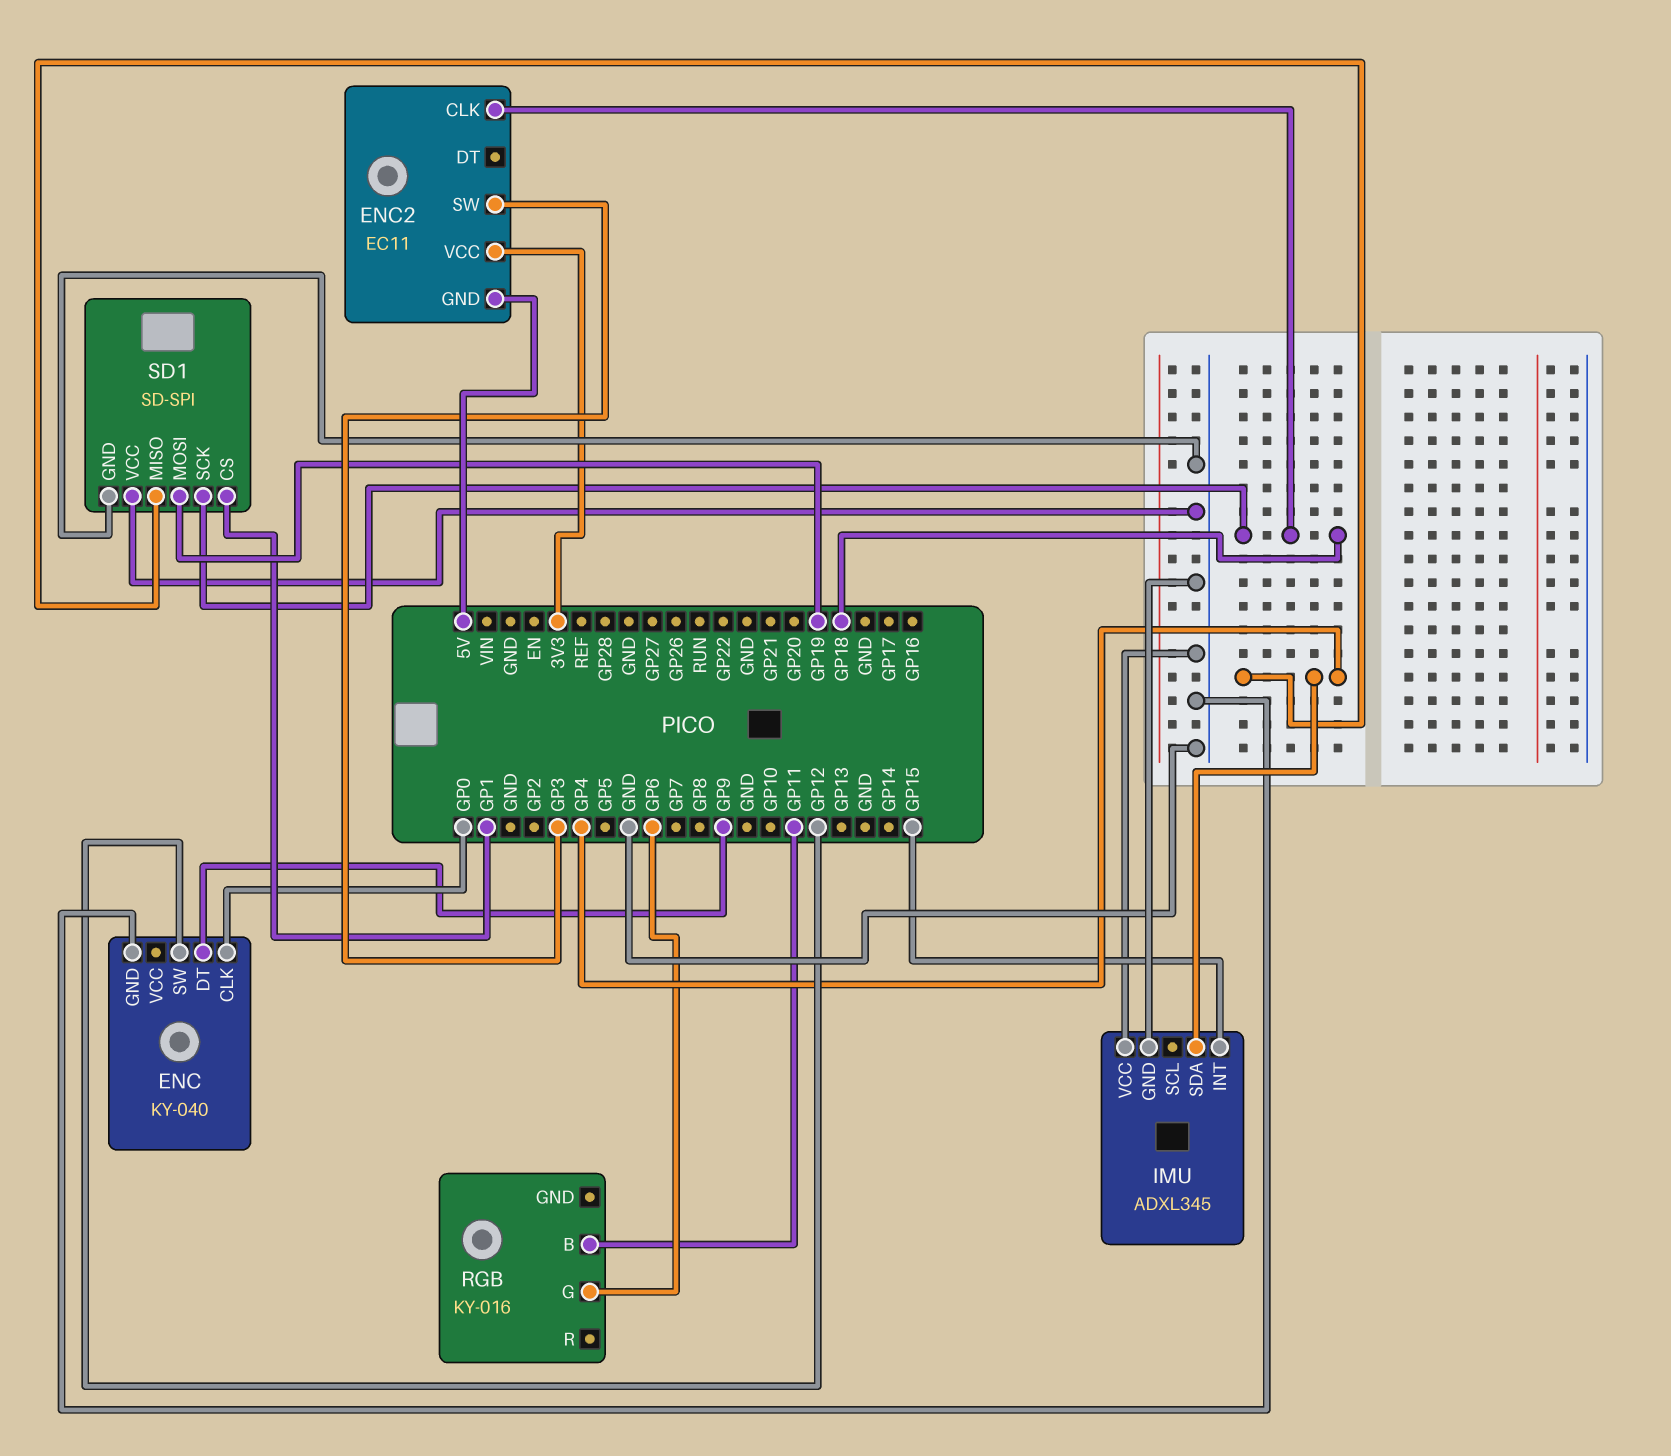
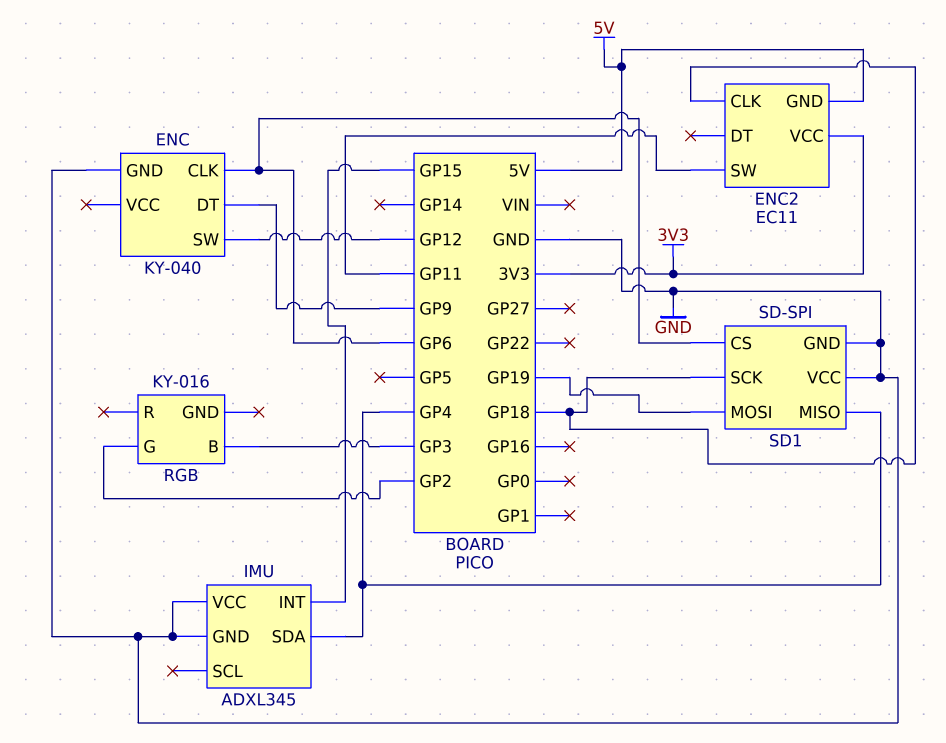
ENC pin CLK: GP0 -> GP6
ENC2 pin SW: GP3 -> GP11
RGB pin B: GP11 -> GP3
RGB pin G: GP6 -> GP2
SD1 pin CS: GP1 -> GP6

